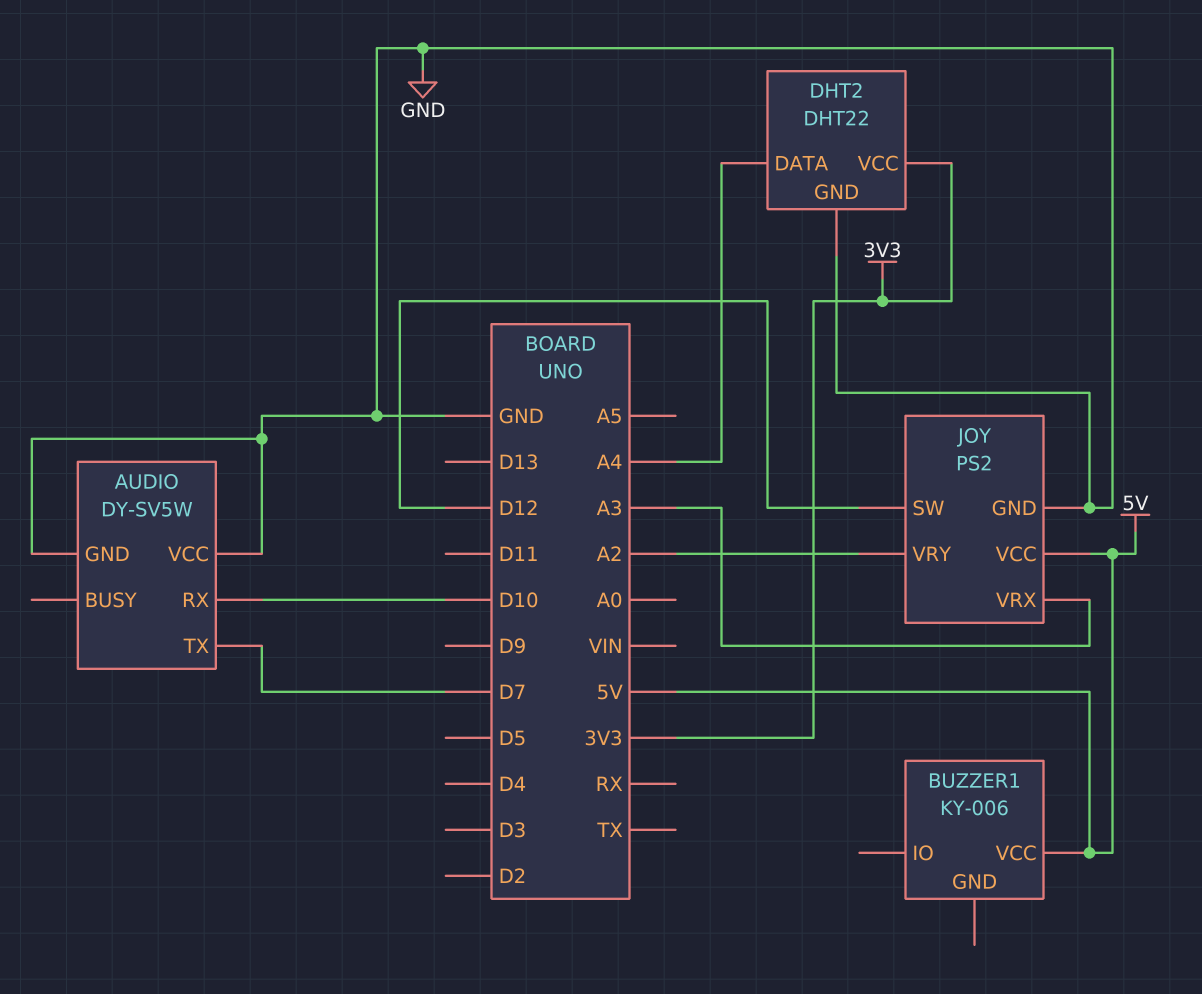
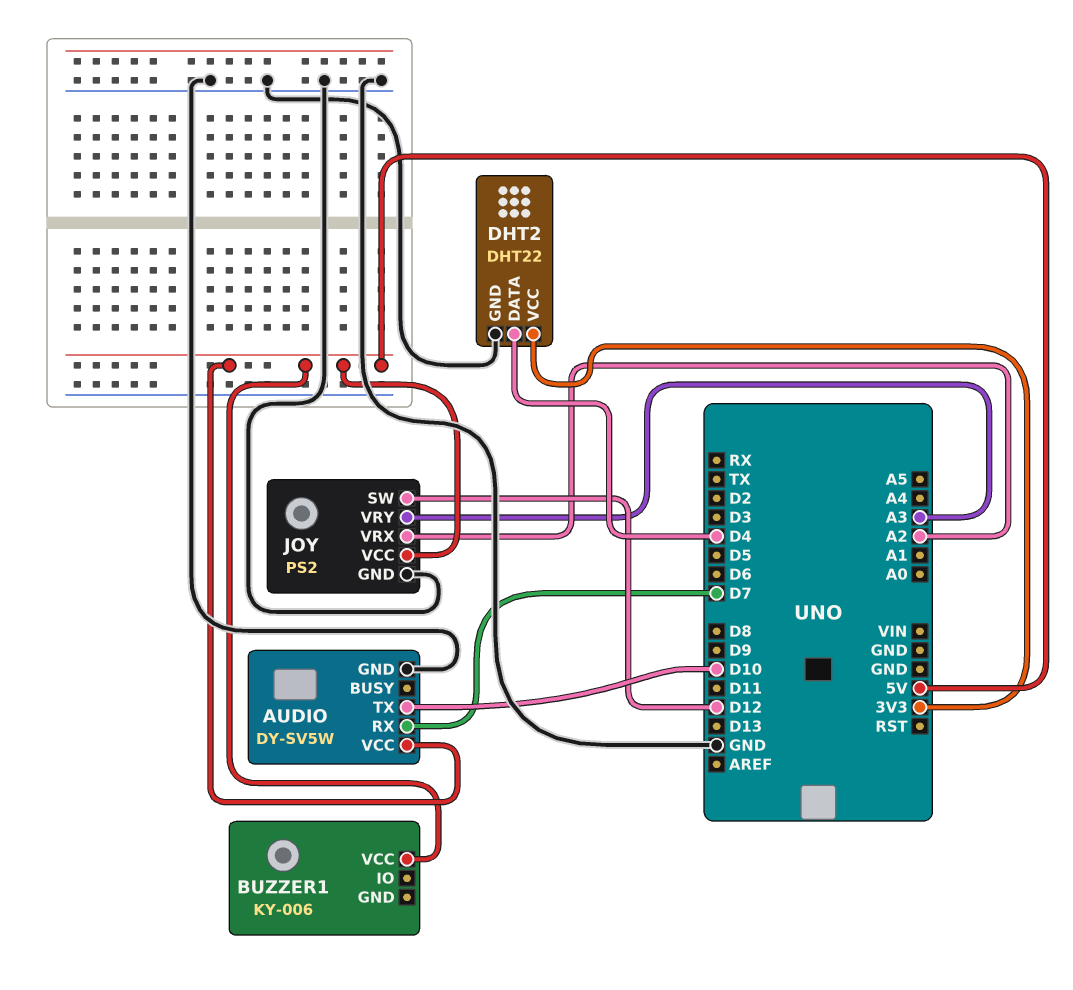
AUDIO pin RX: D10 -> D7
AUDIO pin TX: D7 -> D10
AUDIO pin VCC: GND -> 5V
DHT2 pin DATA: A4 -> D4
JOY pin VRX: A3 -> A2
JOY pin VRY: A2 -> A3

